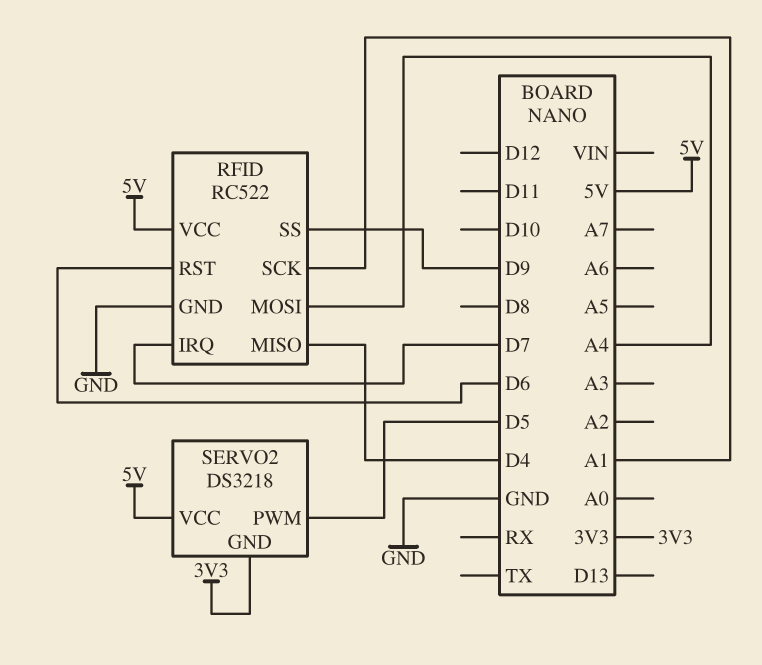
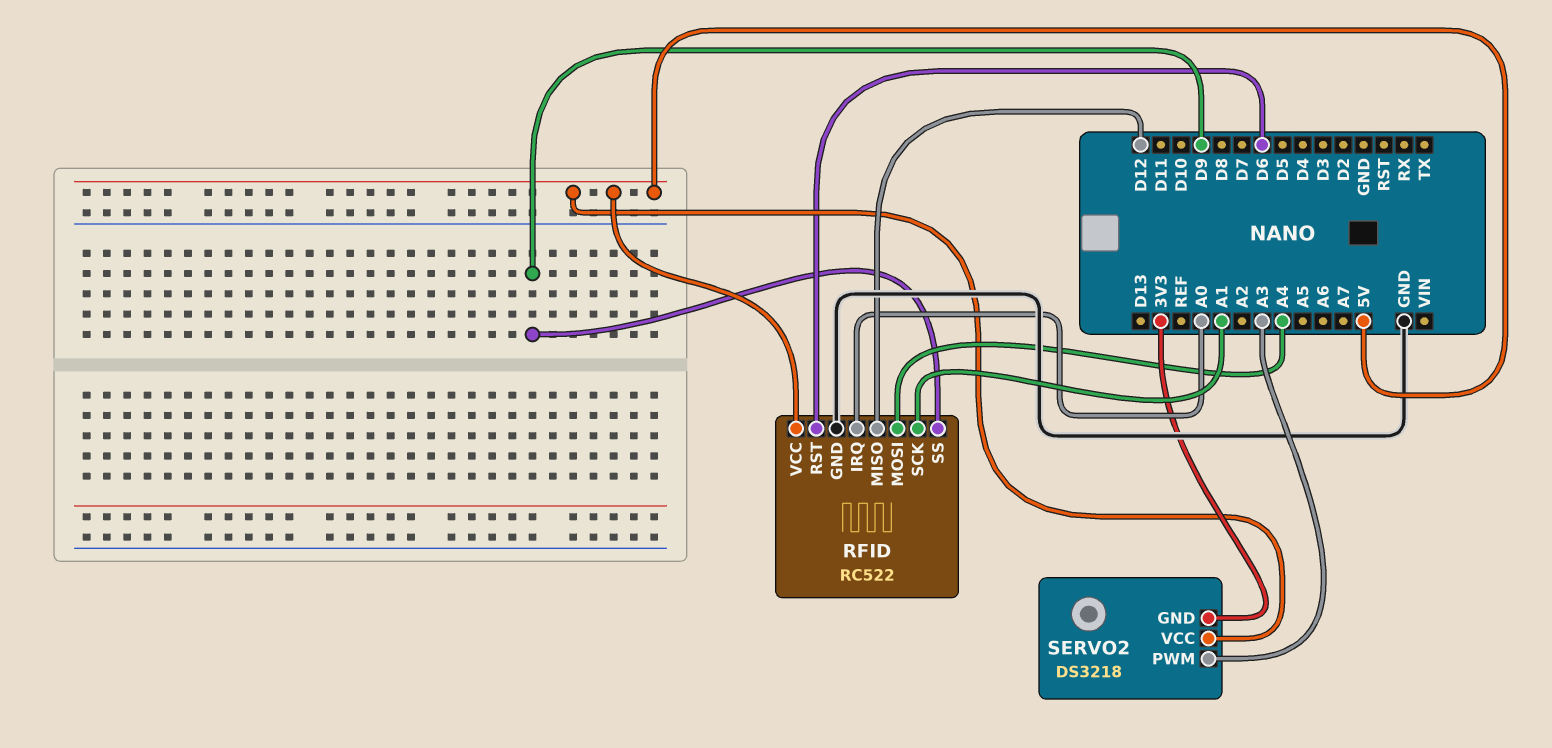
RFID pin IRQ: D7 -> A0
RFID pin MISO: D4 -> D12
SERVO2 pin PWM: D5 -> A3

